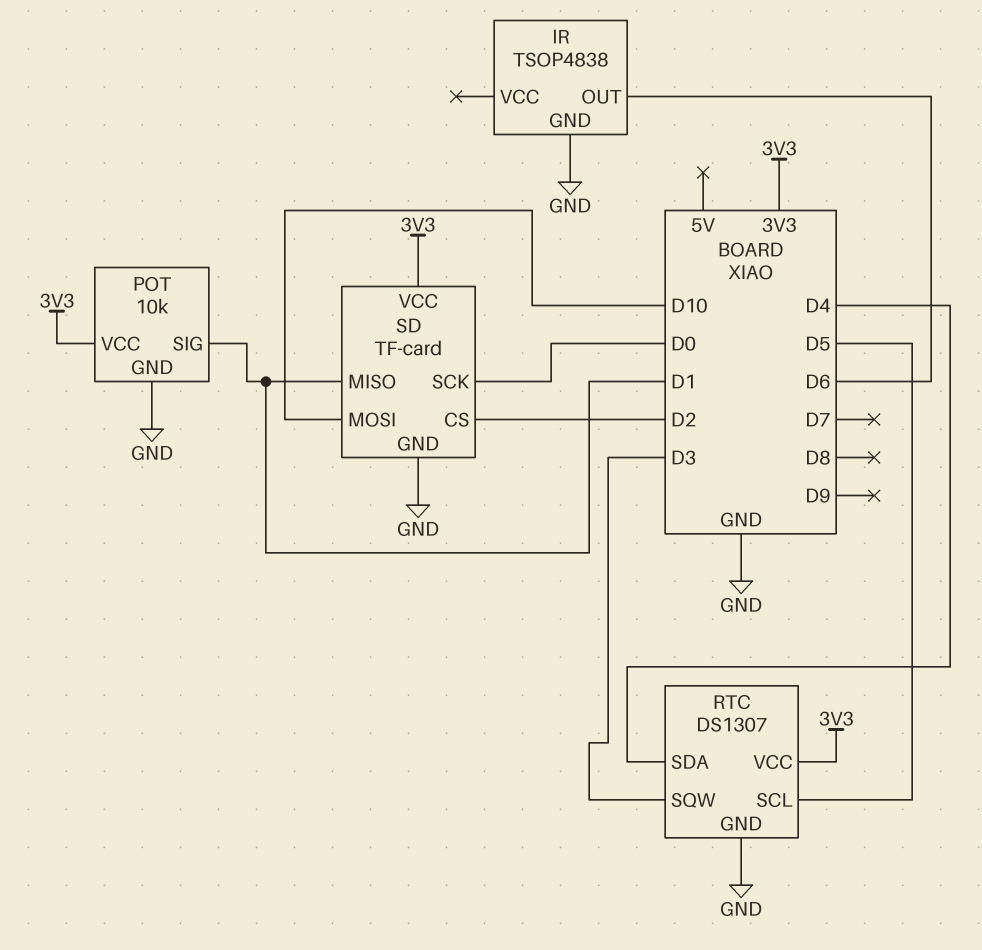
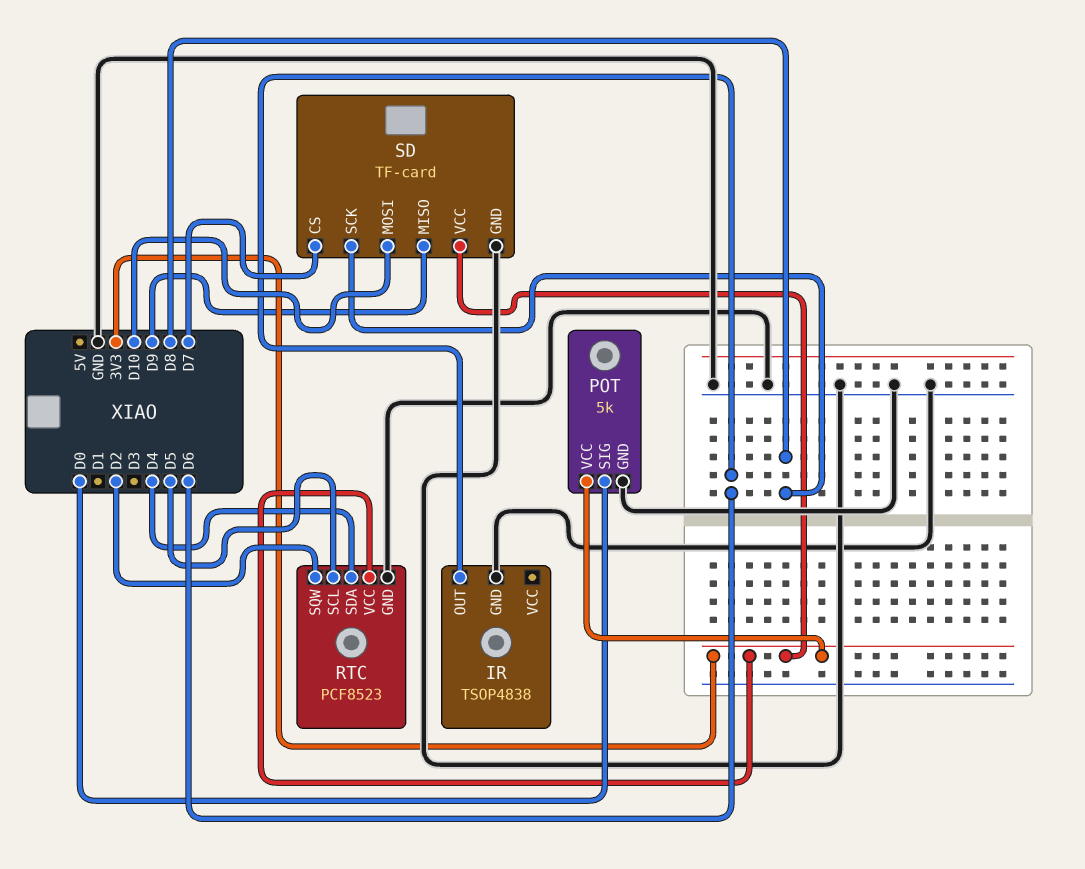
POT: 10k -> 5k
POT pin SIG: D1 -> D0
RTC: DS1307 -> PCF8523
RTC pin SQW: D3 -> D2
SD pin CS: D2 -> D7
SD pin MISO: D1 -> D9
SD pin SCK: D0 -> D8

